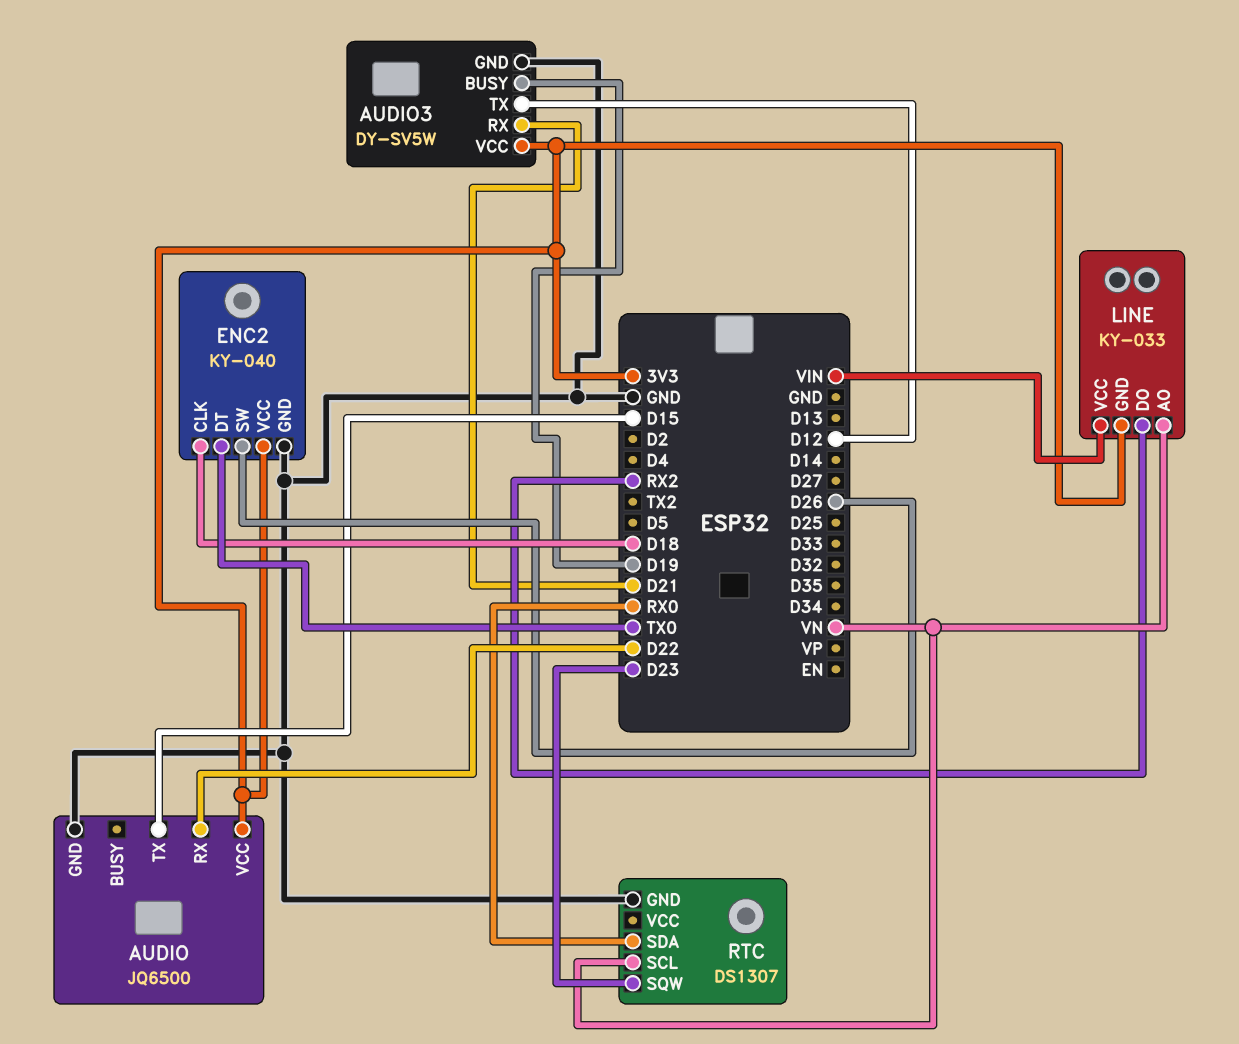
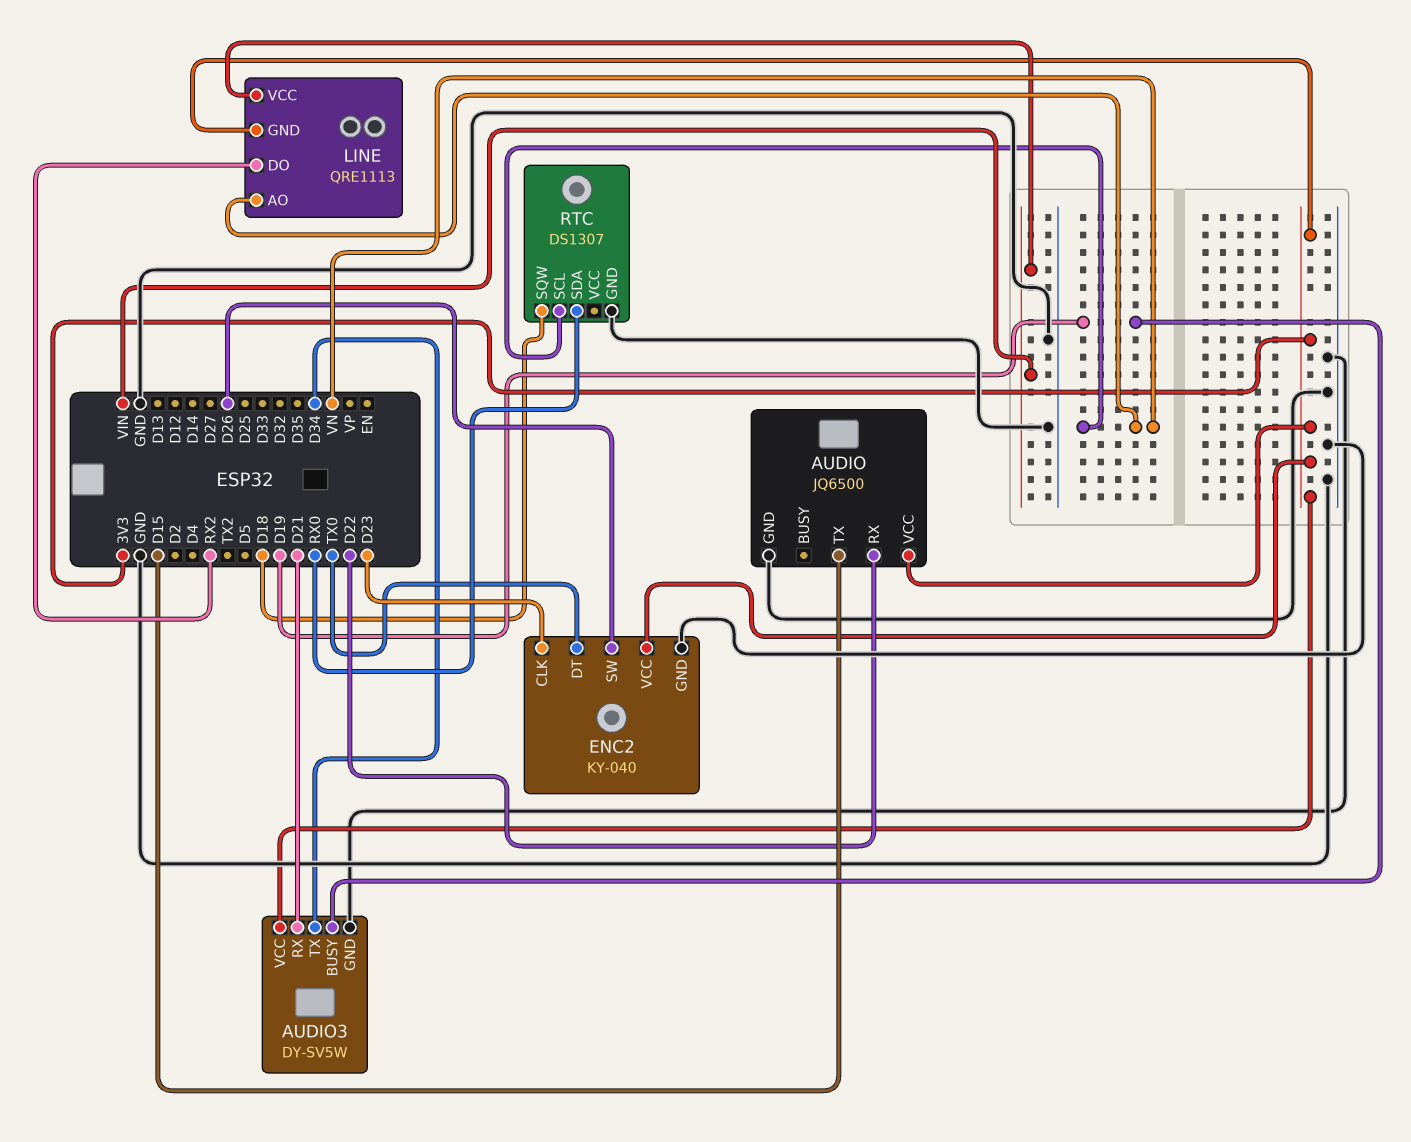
AUDIO3 pin TX: D12 -> D34
ENC2 pin CLK: D18 -> D23
LINE: KY-033 -> QRE1113
RTC pin SQW: D23 -> D18

